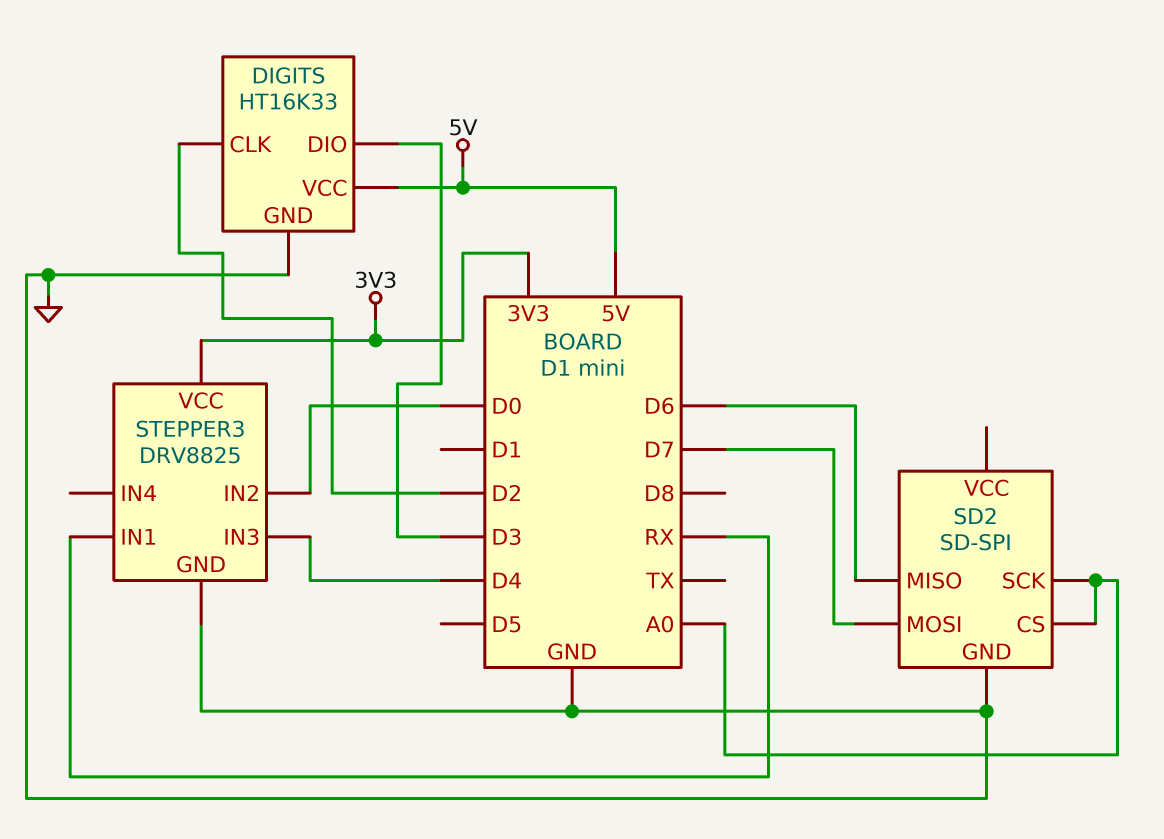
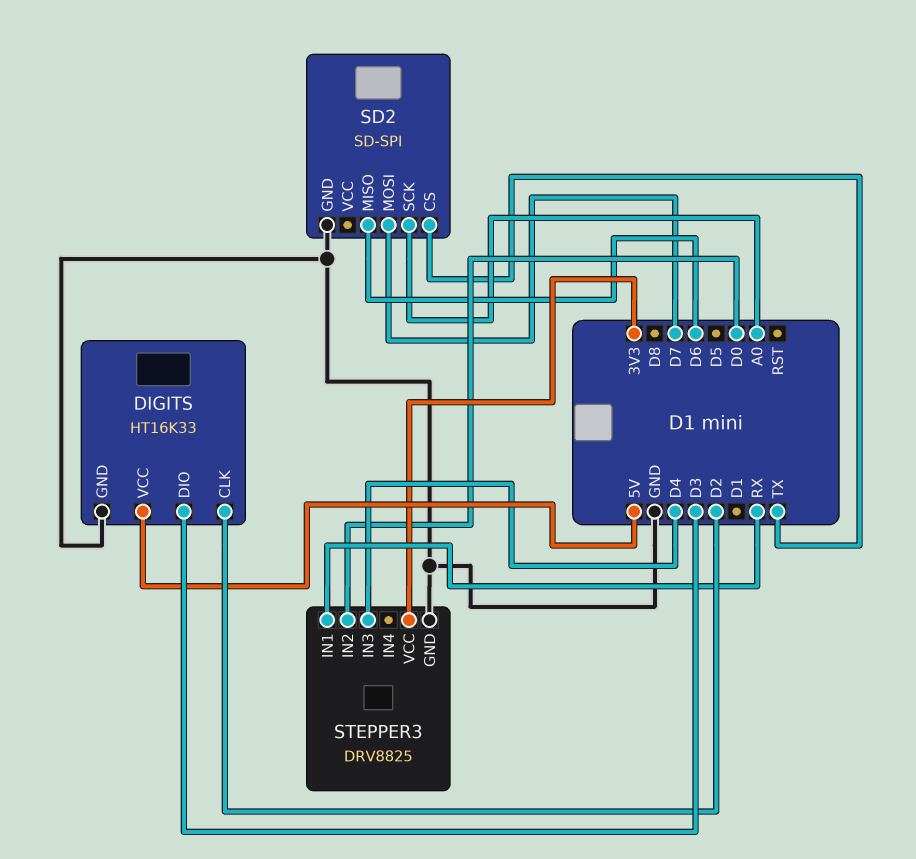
SD2 pin CS: A0 -> TX

